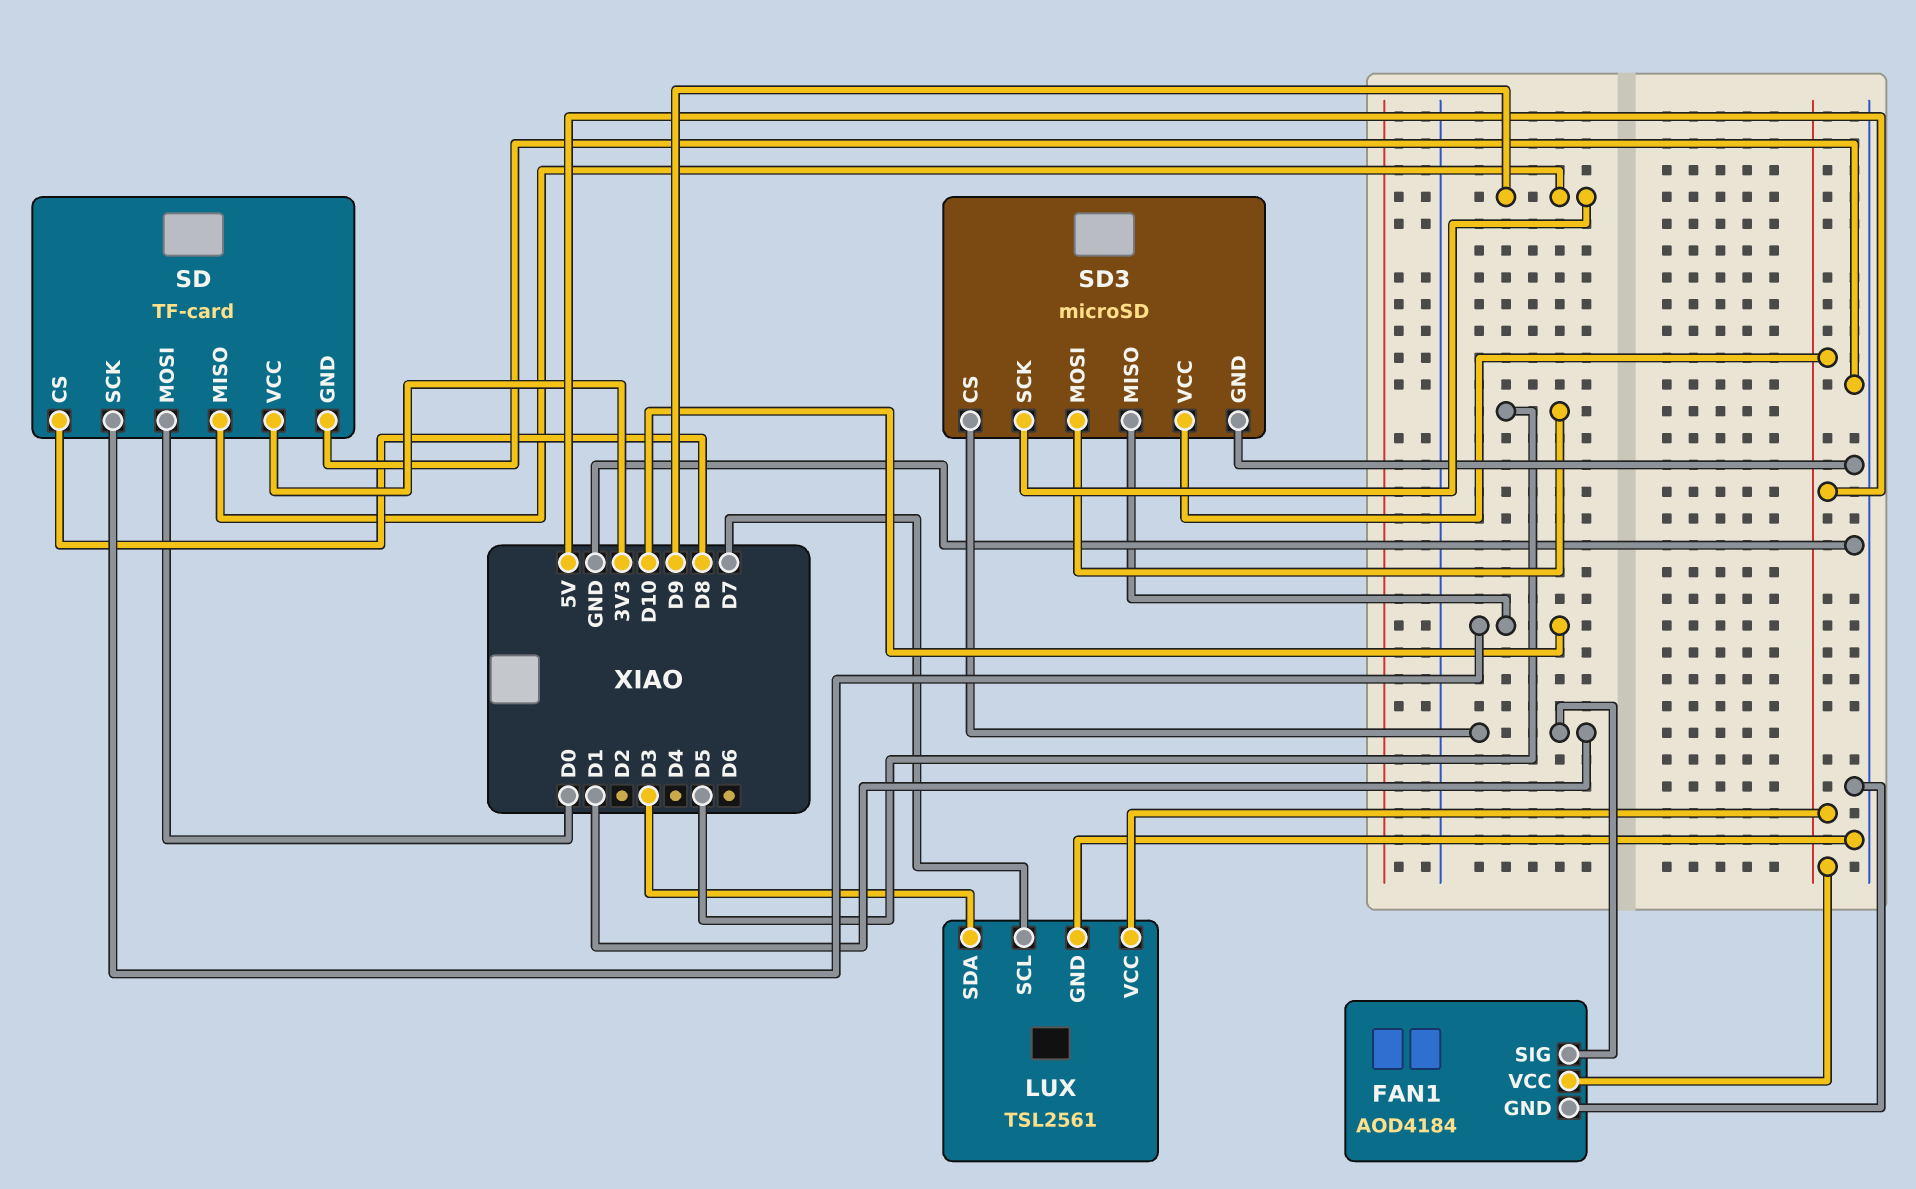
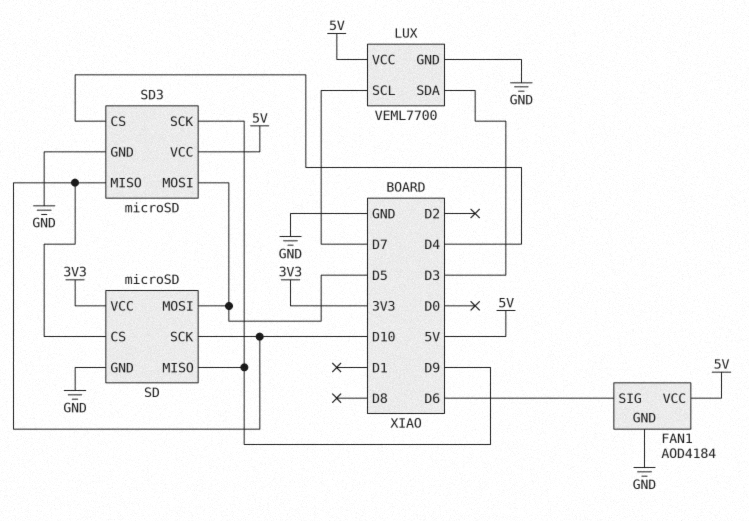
FAN1 pin SIG: D1 -> D6
LUX: TSL2561 -> VEML7700
SD: TF-card -> microSD
SD pin CS: D8 -> D10
SD pin MOSI: D0 -> D5
SD3 pin CS: D1 -> D4

